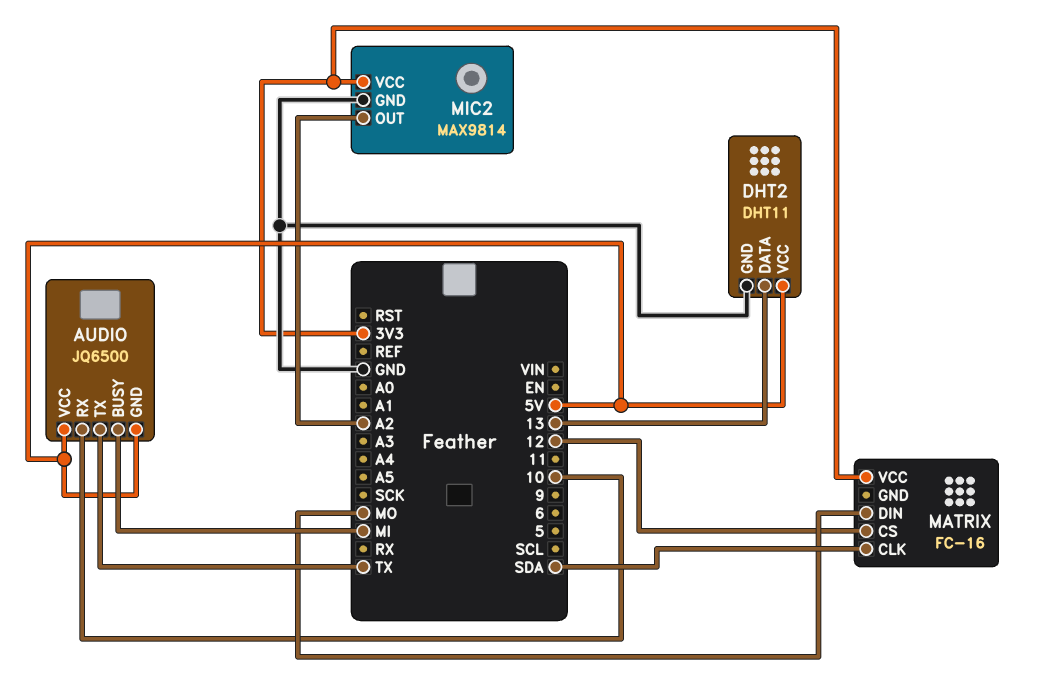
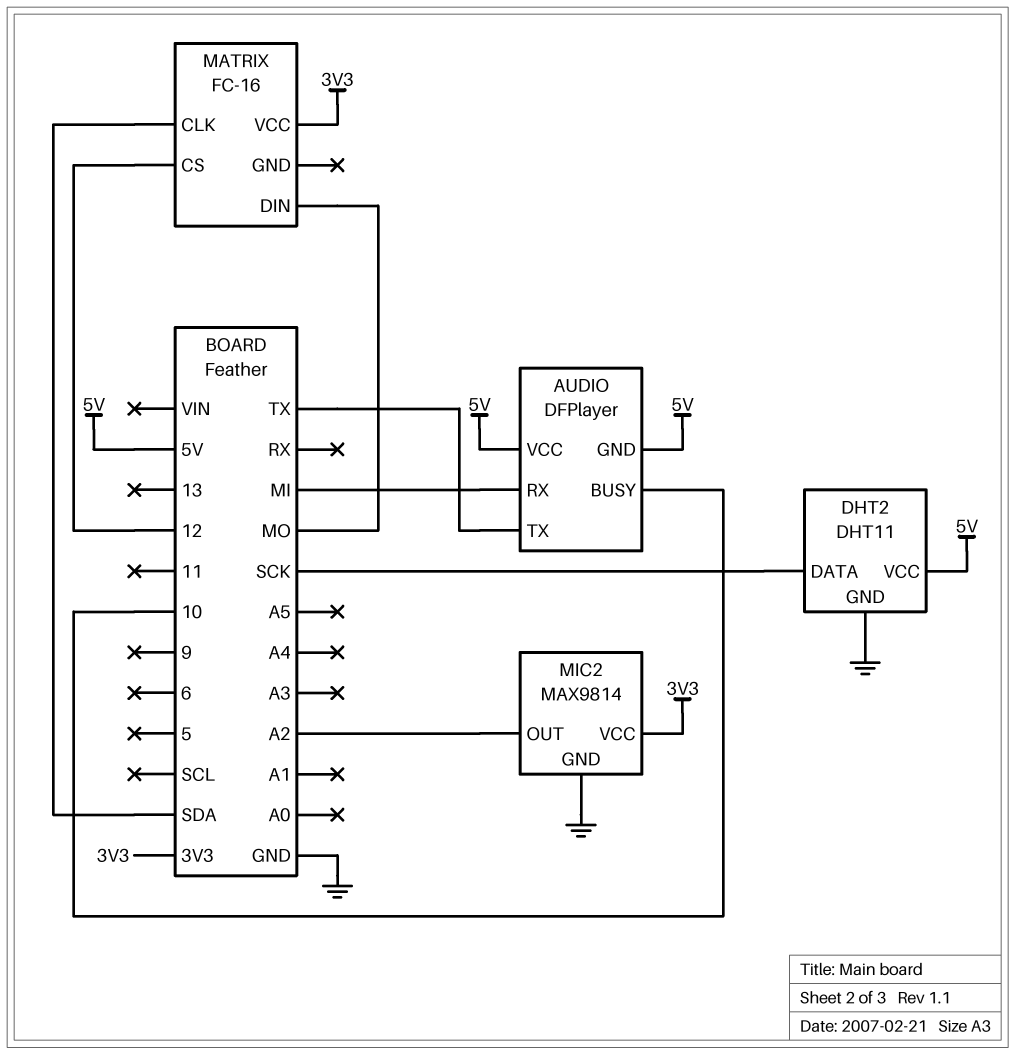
AUDIO: JQ6500 -> DFPlayer
AUDIO pin BUSY: MI -> 10
AUDIO pin RX: 10 -> MI
DHT2 pin DATA: 13 -> SCK

